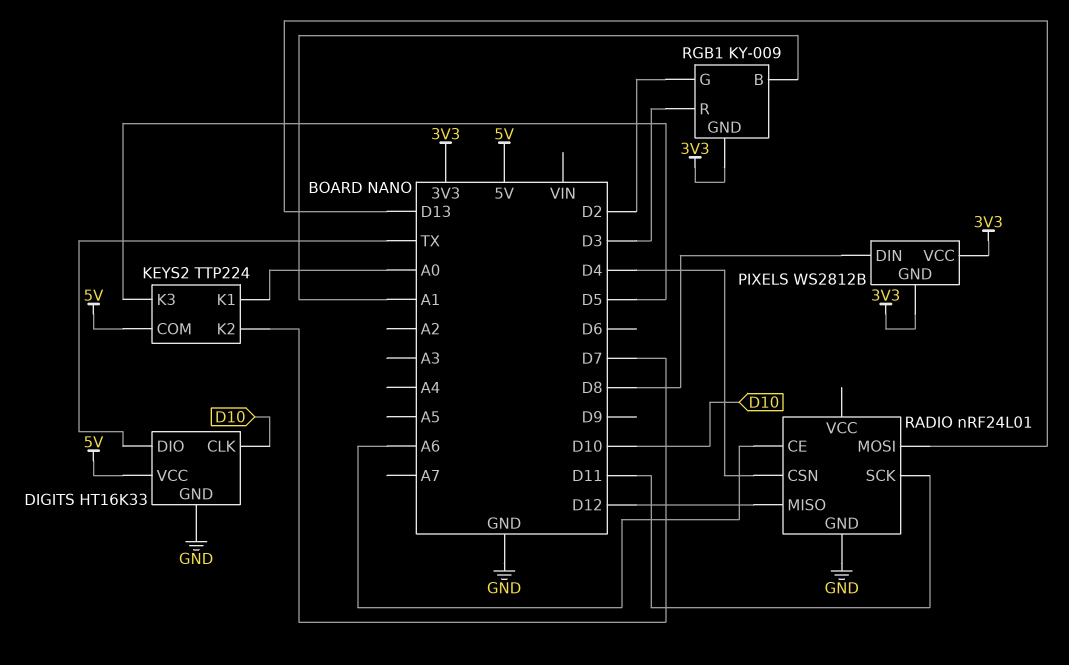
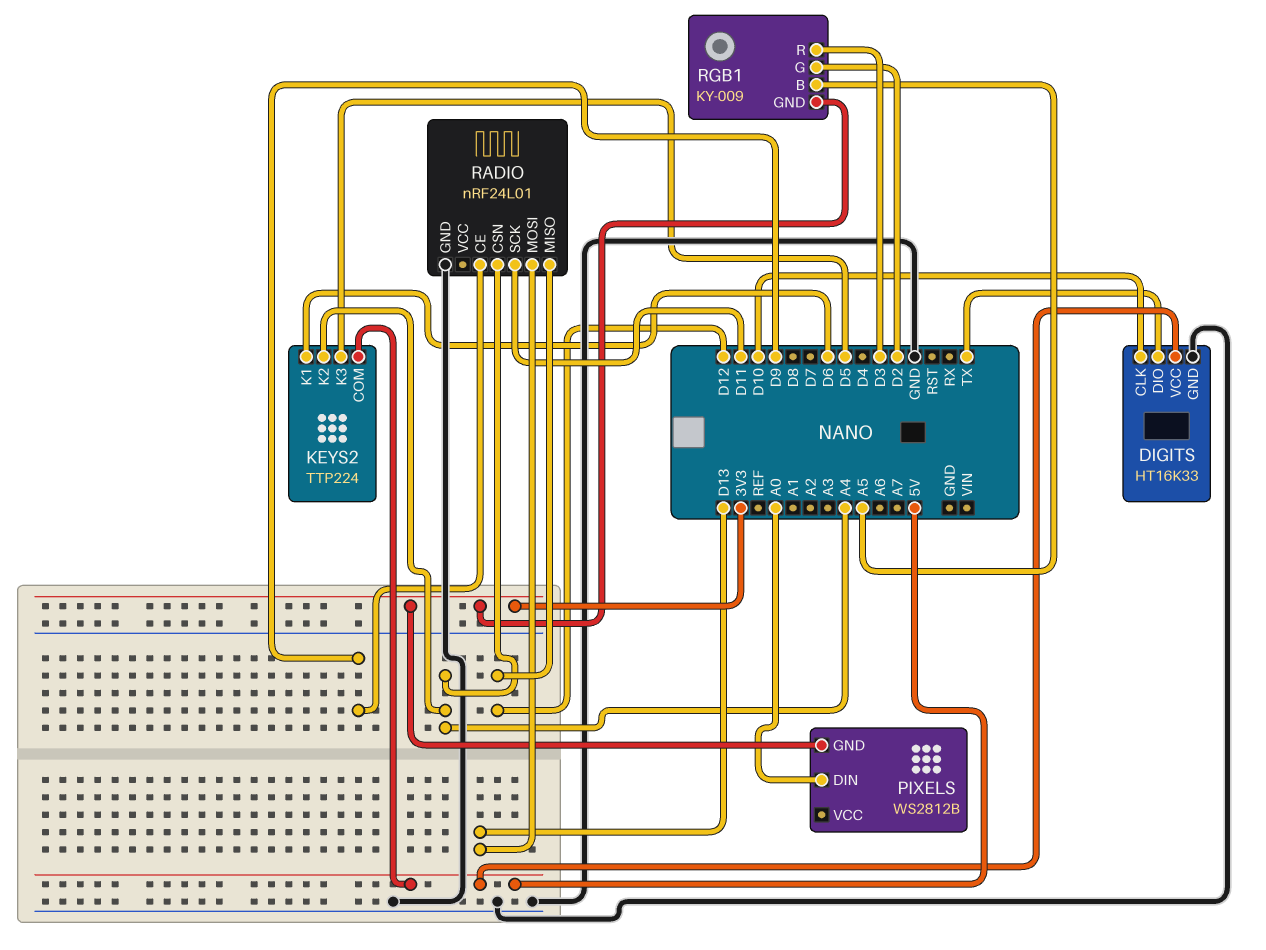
KEYS2 pin K1: A0 -> D6
KEYS2 pin K2: D7 -> A4
PIXELS pin DIN: D8 -> A0
PIXELS pin VCC: 3V3 -> none
RADIO pin CE: A6 -> D9
RADIO pin CSN: D4 -> A4
RGB1 pin B: A1 -> A5

